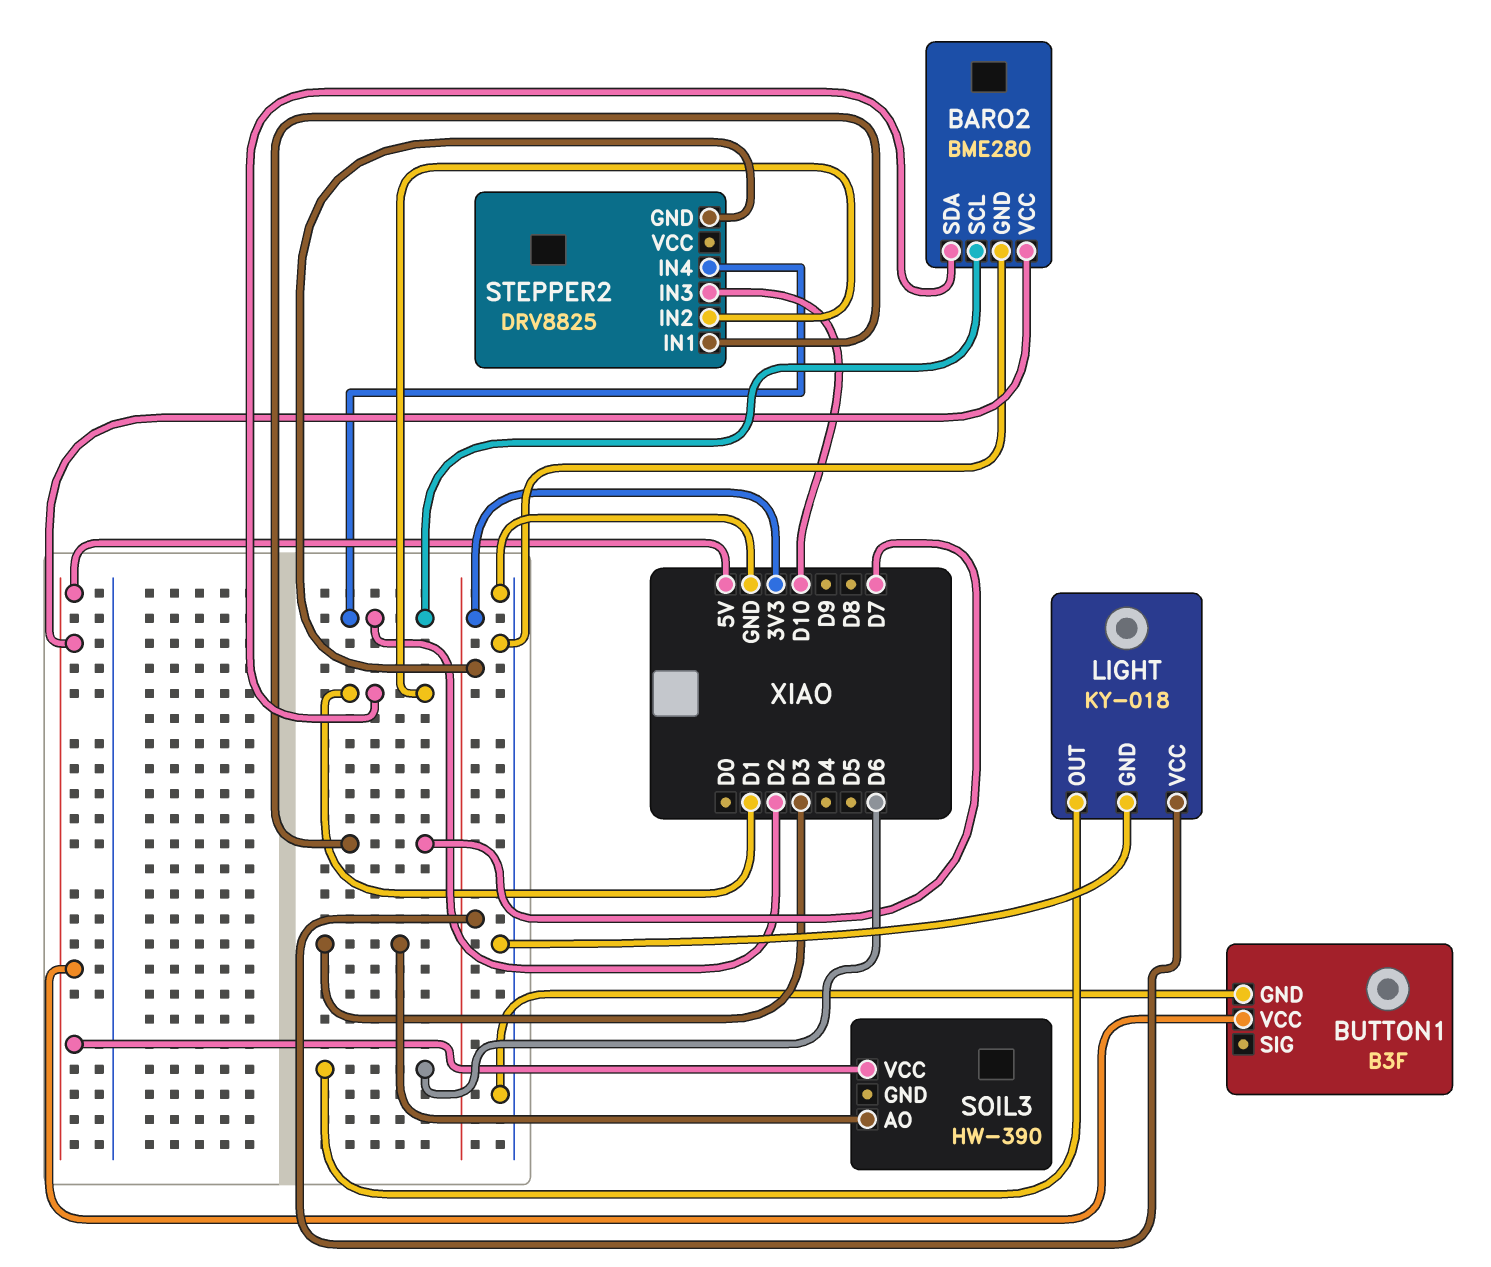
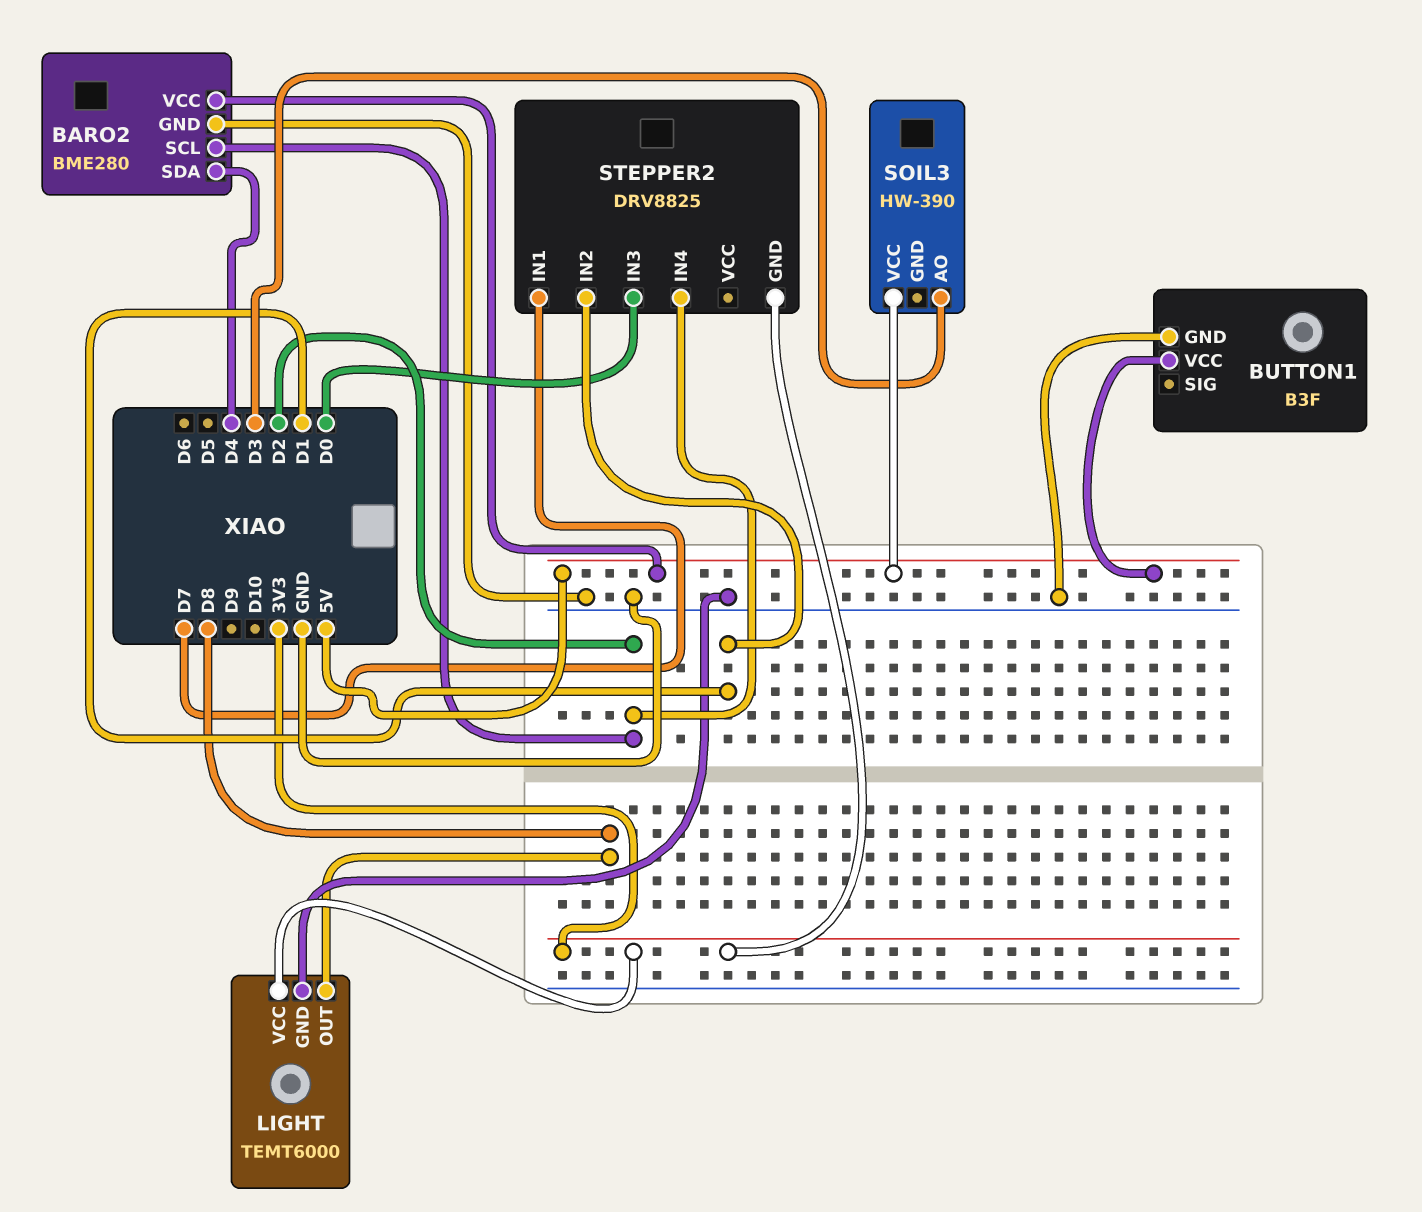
BARO2 pin SDA: D1 -> D4
LIGHT: KY-018 -> TEMT6000
LIGHT pin OUT: D6 -> D8
STEPPER2 pin IN3: D10 -> D0

